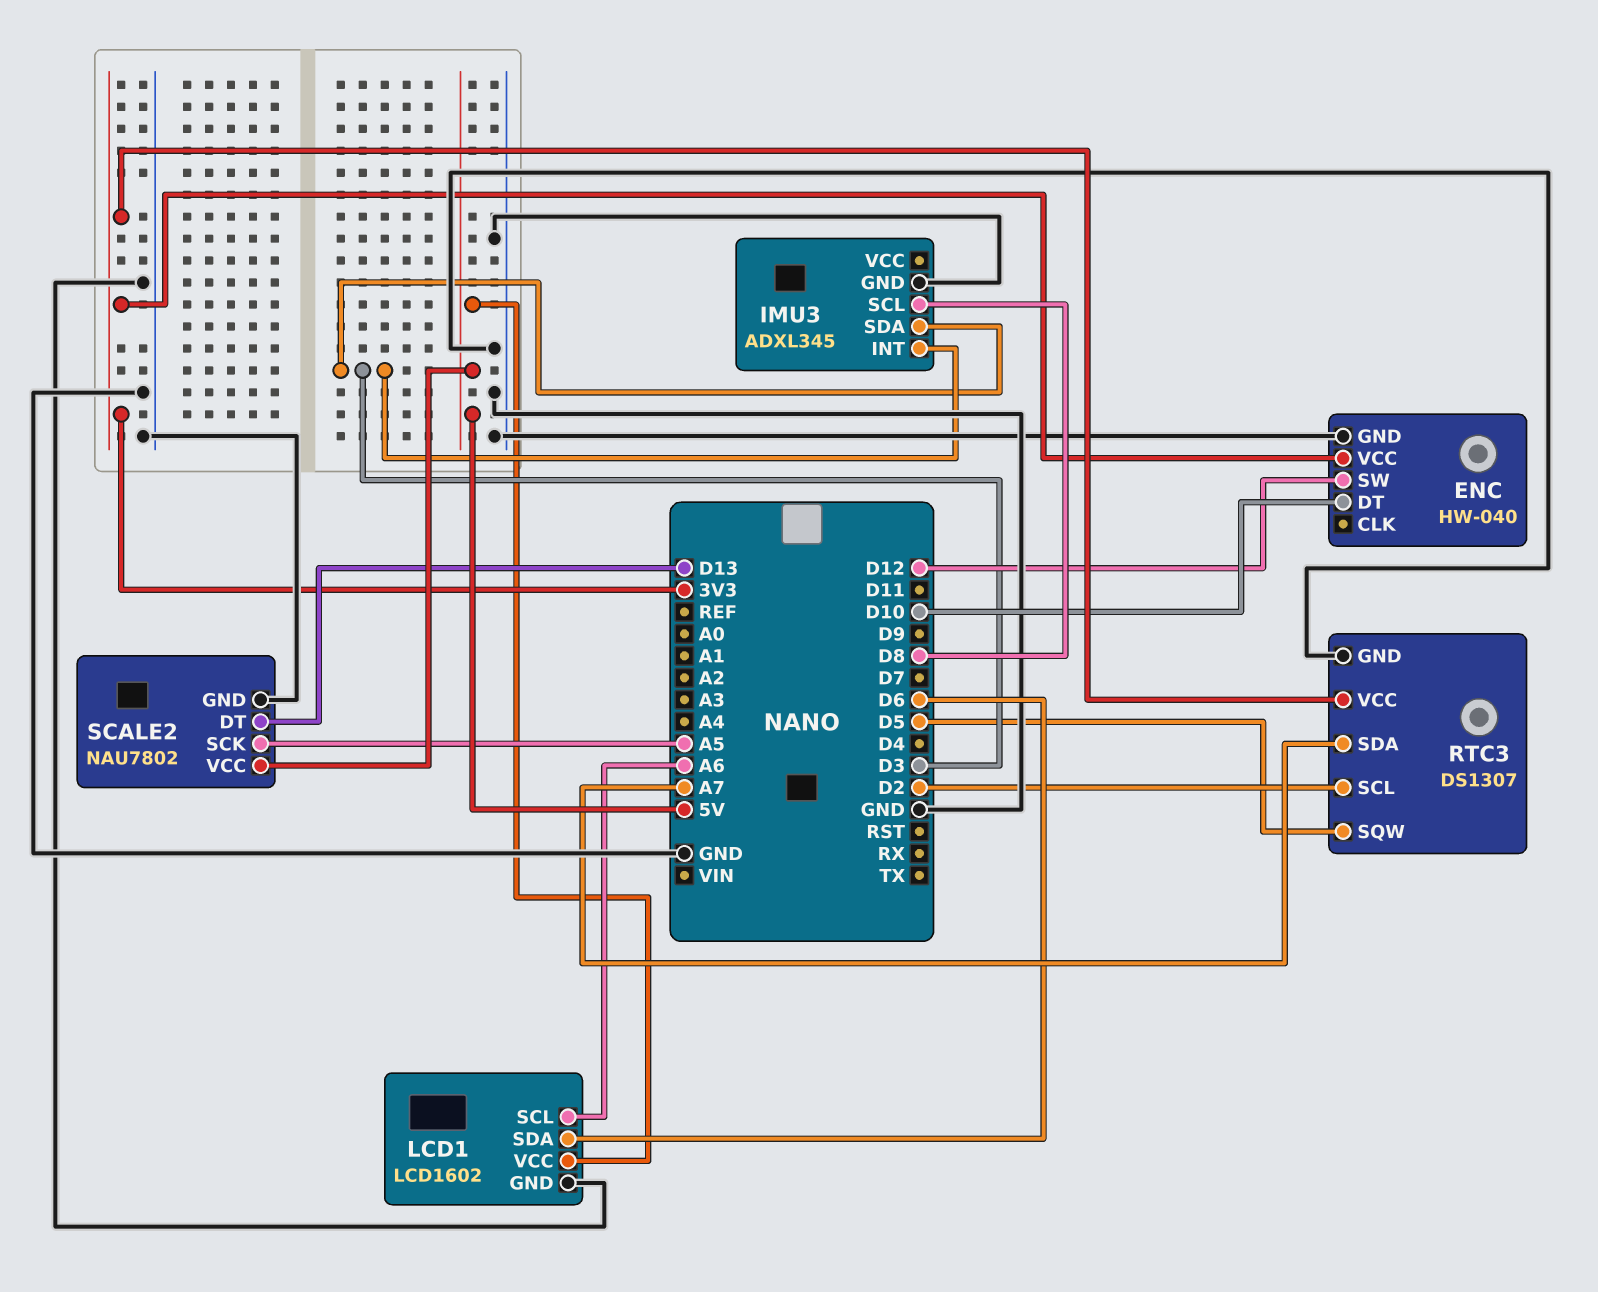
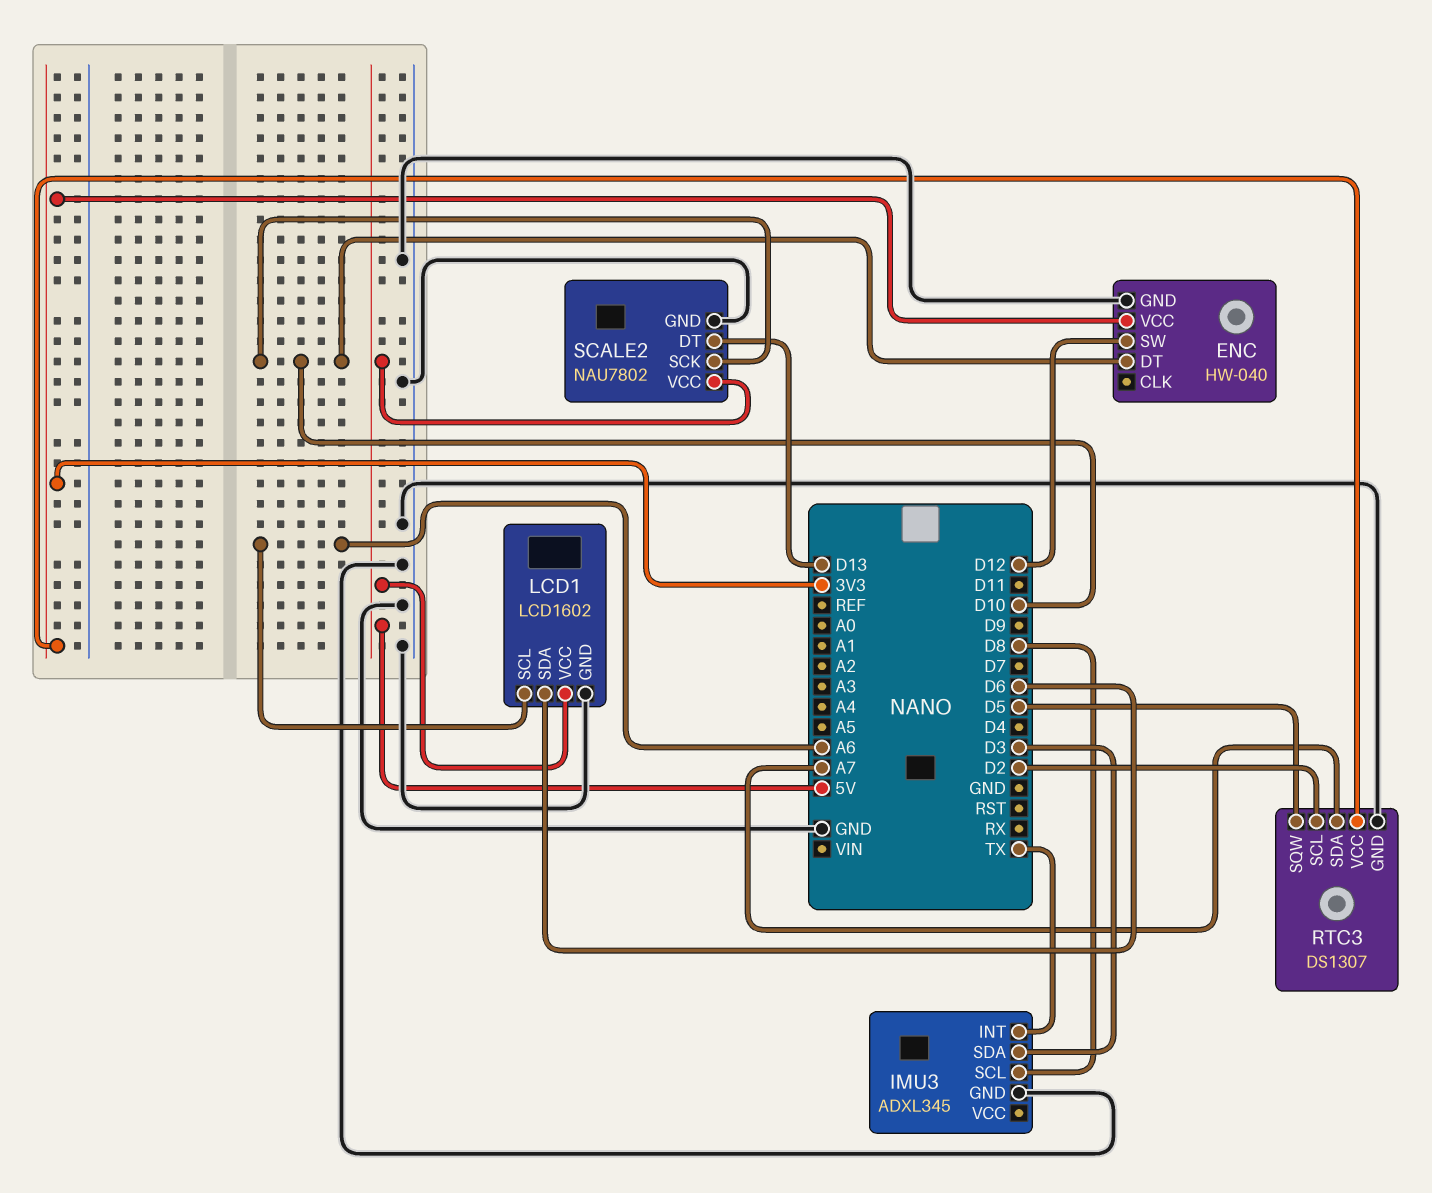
IMU3 pin INT: D3 -> TX
SCALE2 pin SCK: A5 -> D10

